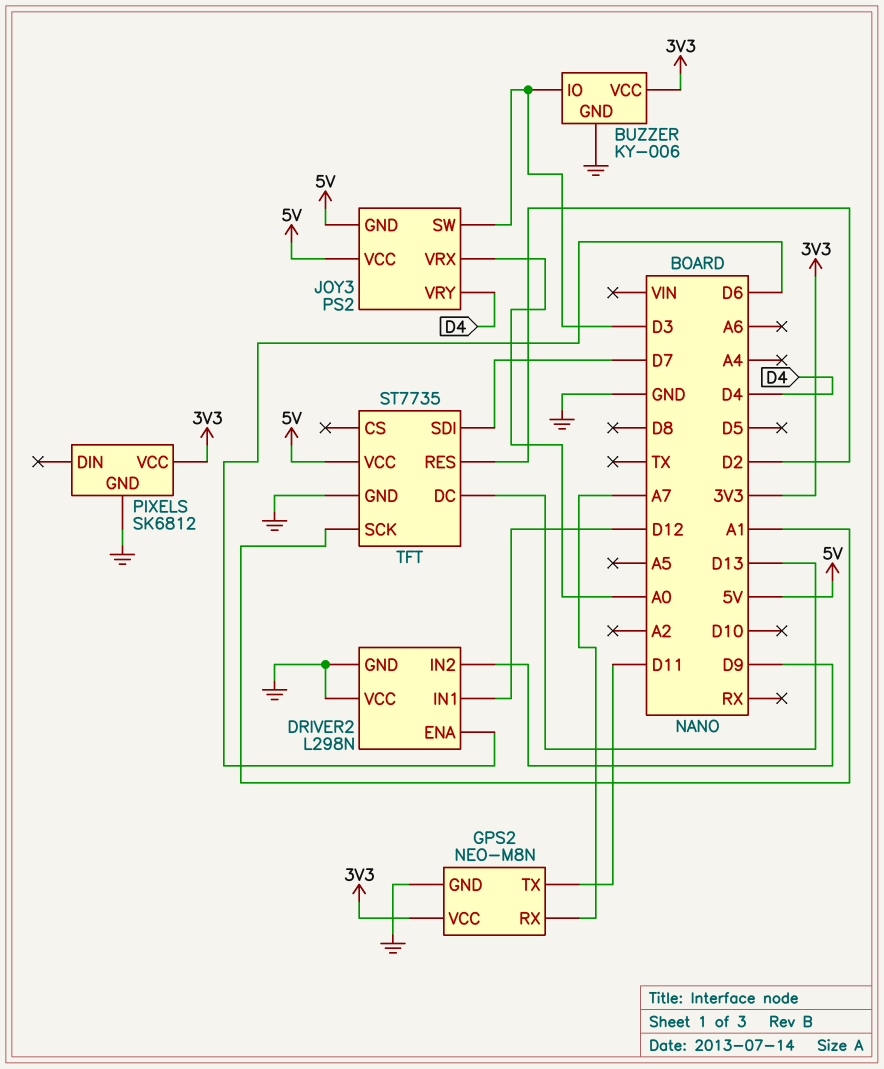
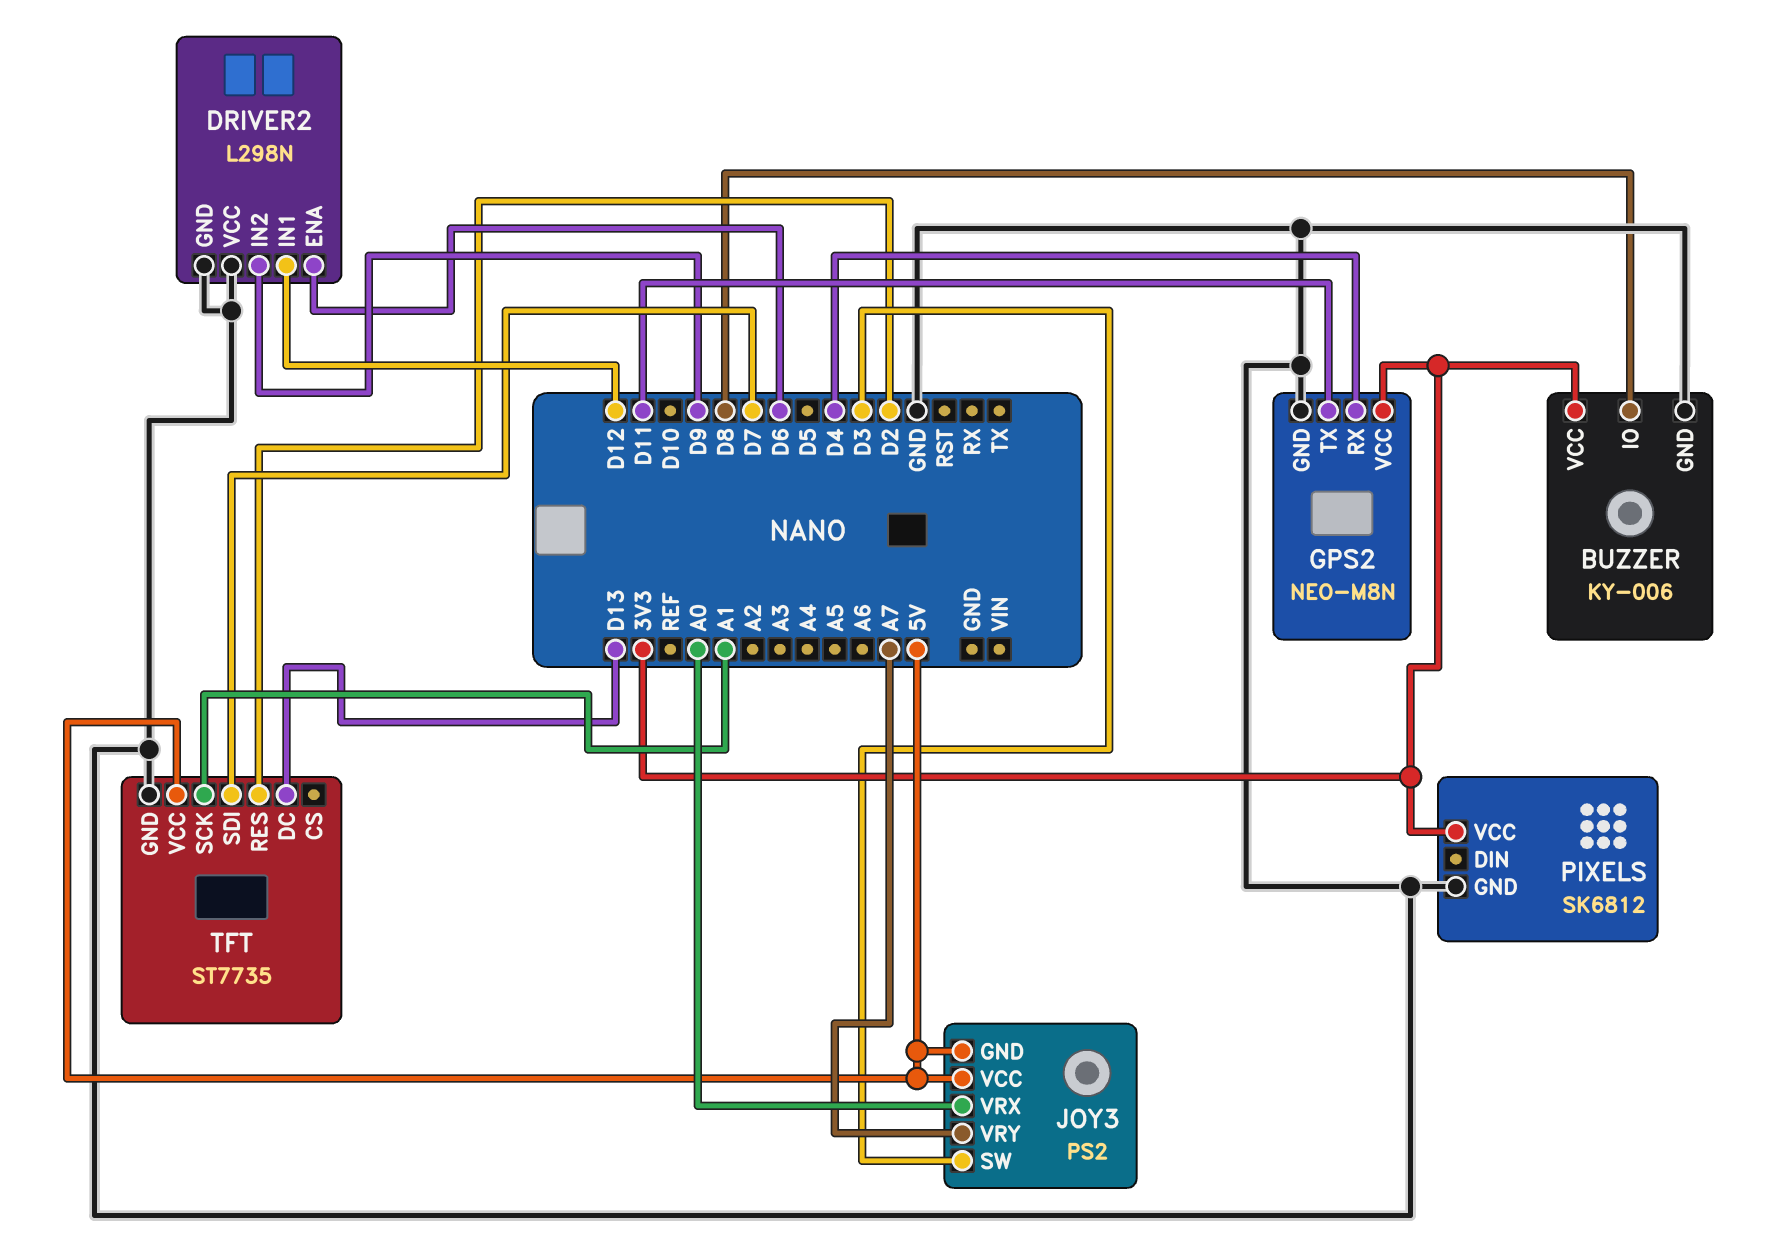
BUZZER pin IO: D3 -> D8
GPS2 pin RX: A7 -> D4
JOY3 pin VRY: D4 -> A7

